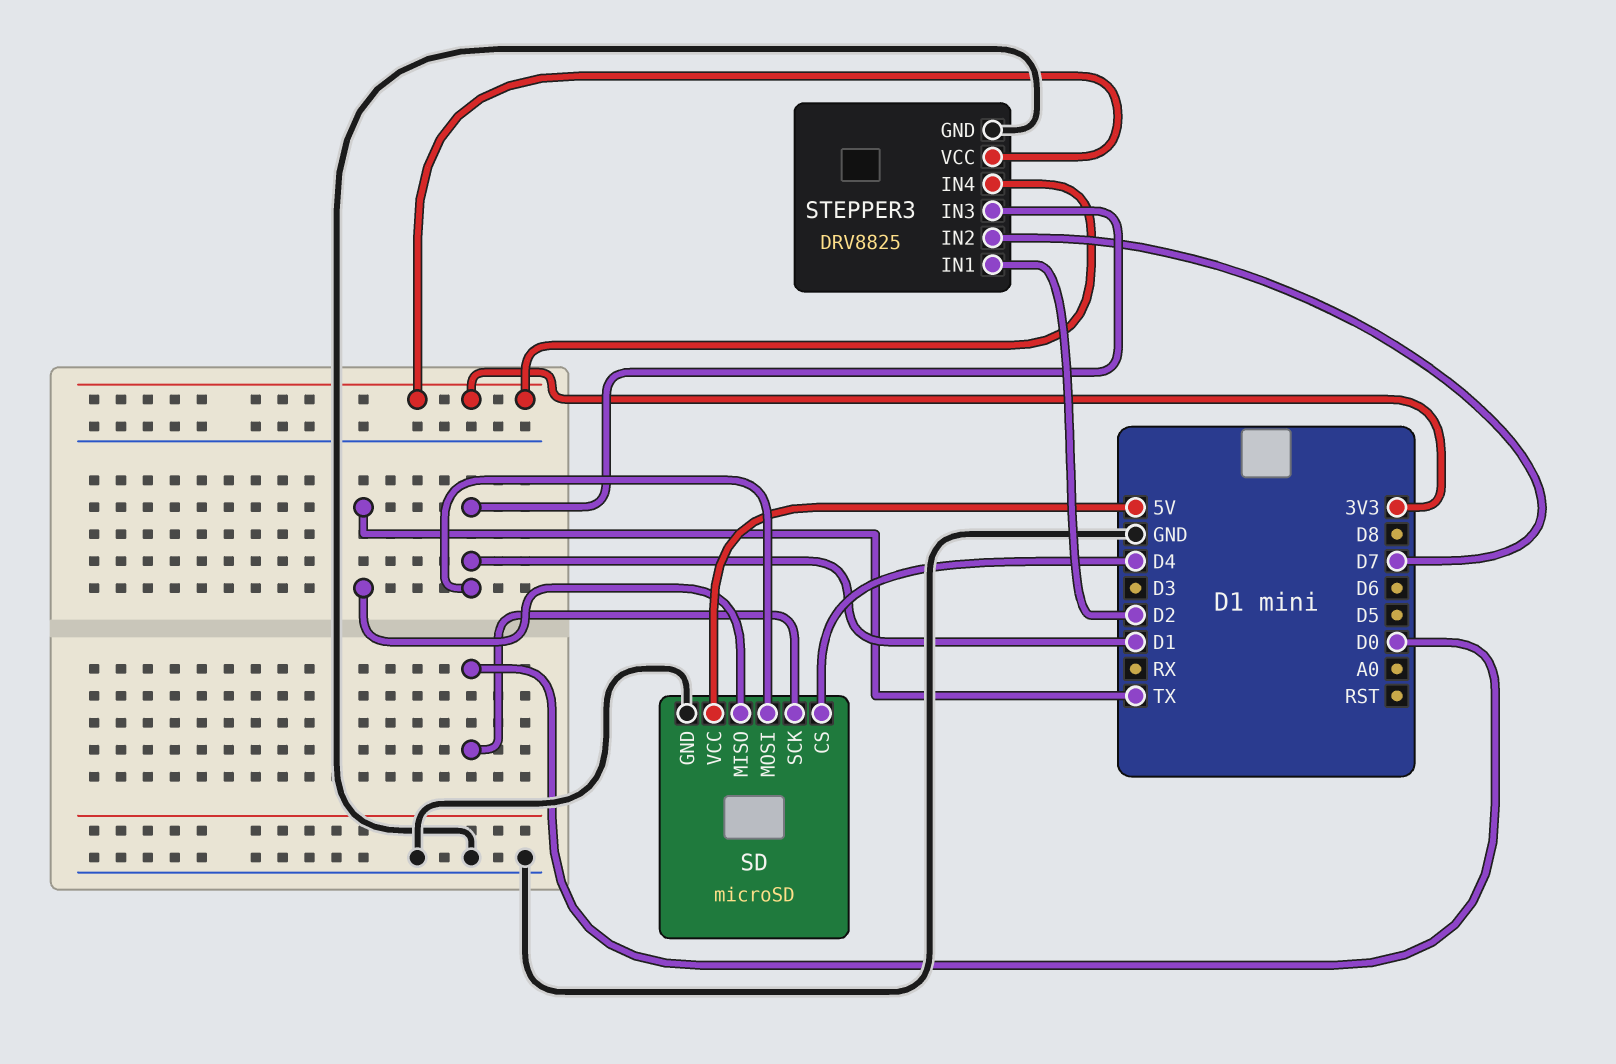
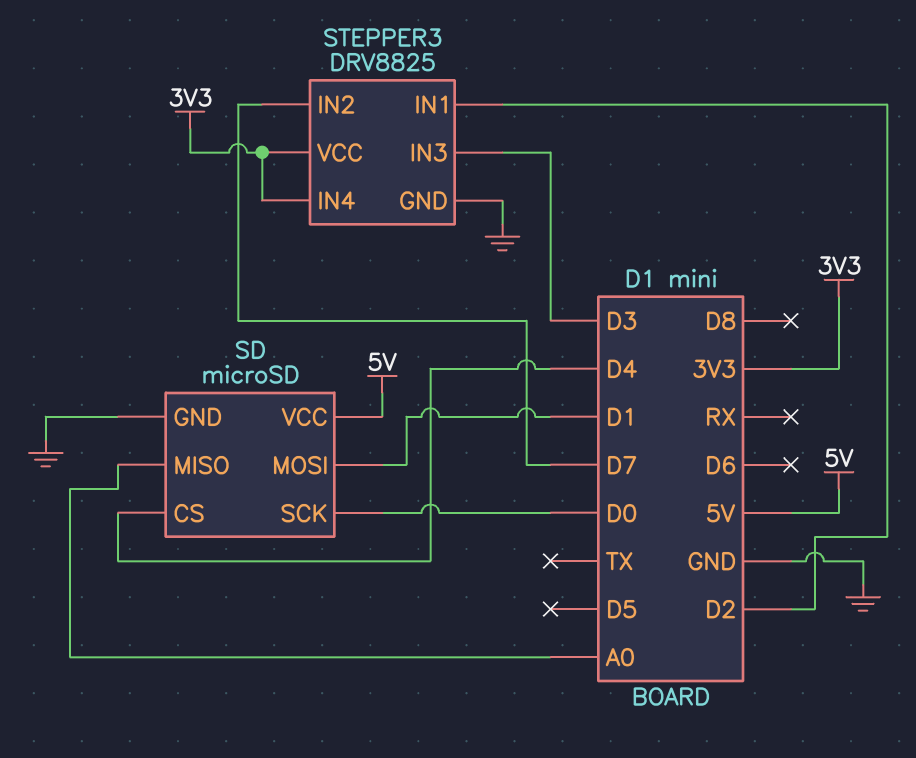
SD pin MISO: TX -> A0
STEPPER3 pin IN3: D1 -> D3

